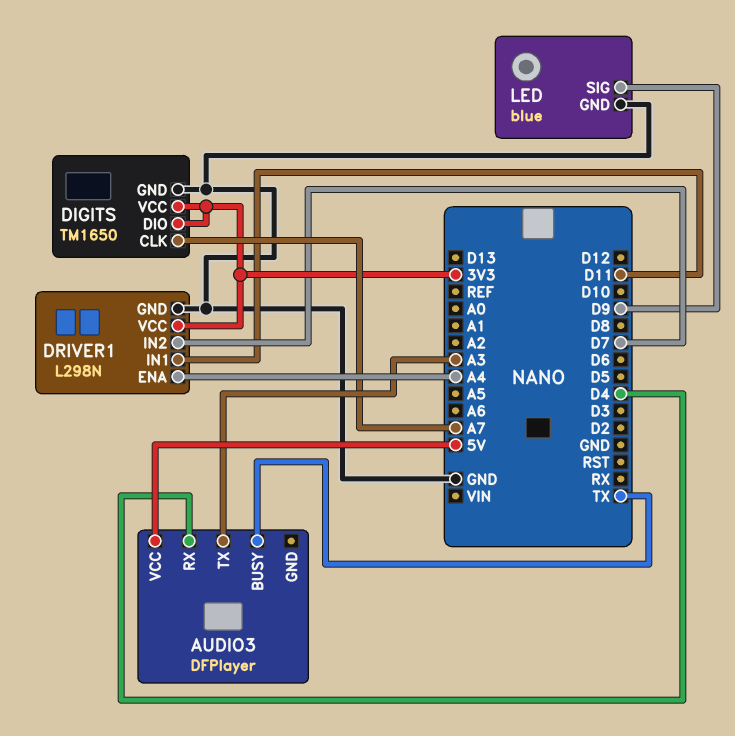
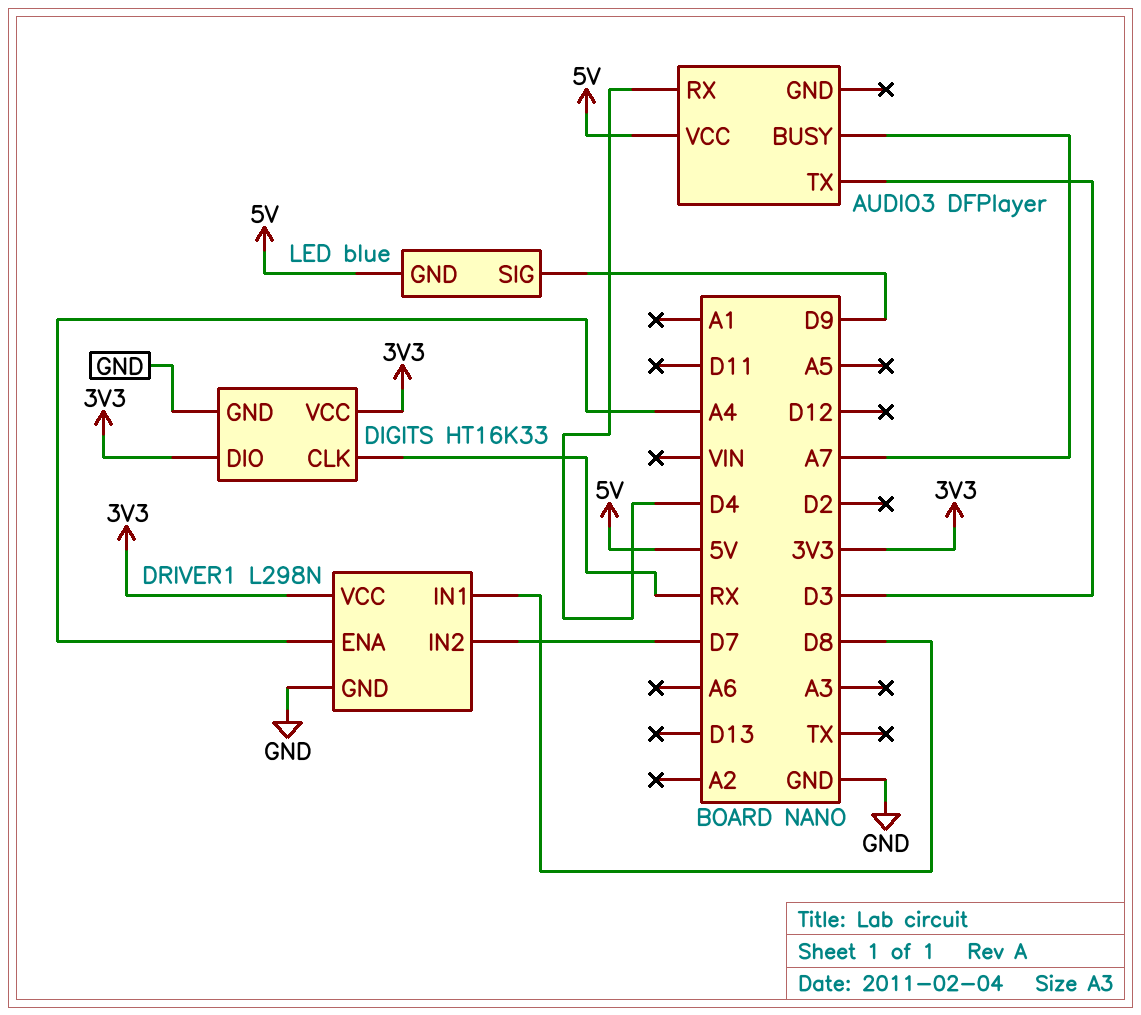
AUDIO3 pin BUSY: TX -> A7
AUDIO3 pin TX: A3 -> D3
DIGITS: TM1650 -> HT16K33
DIGITS pin CLK: A7 -> RX
DRIVER1 pin IN1: D11 -> D8
LED pin GND: GND -> 5V

